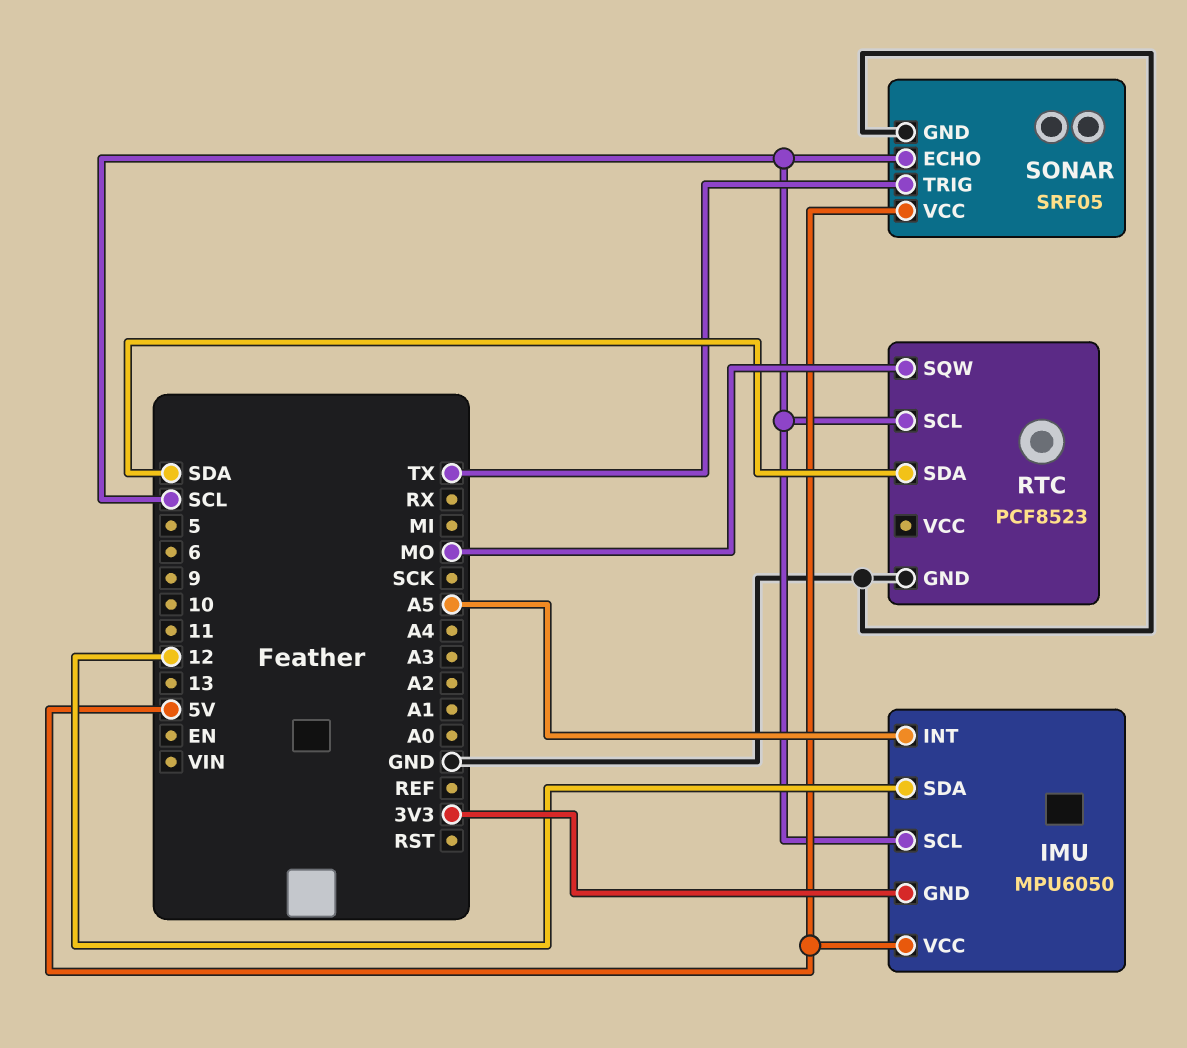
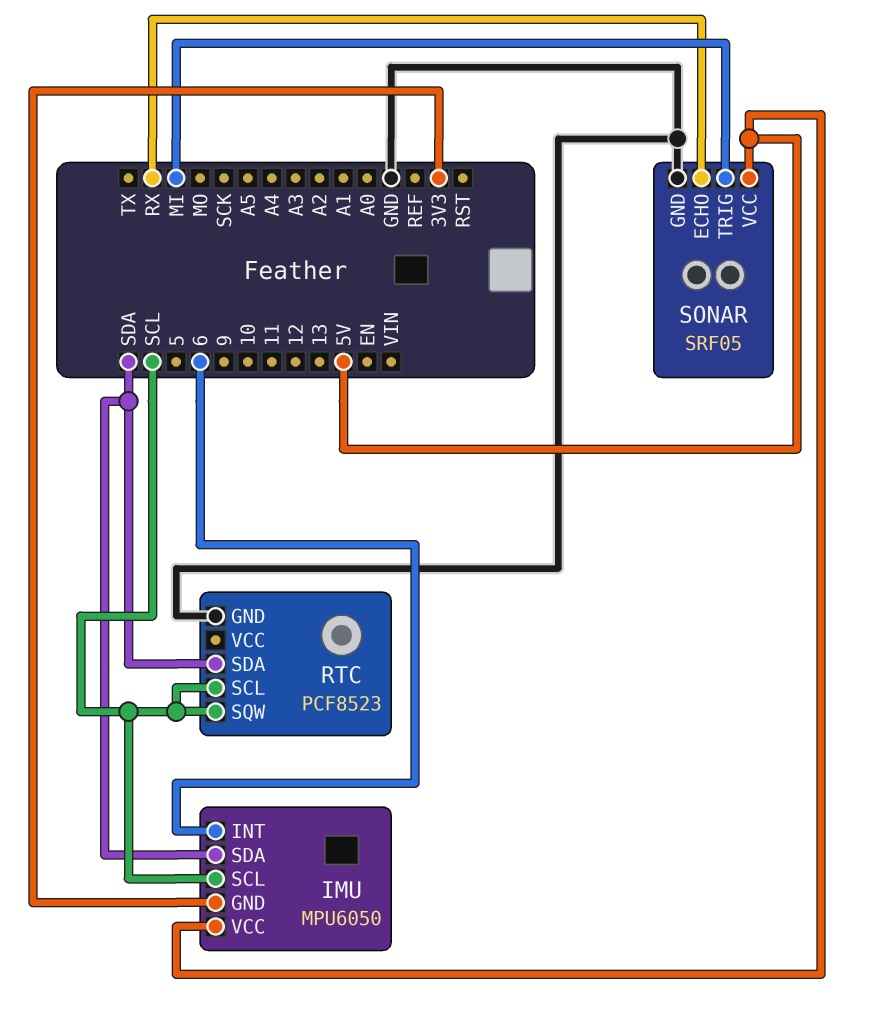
IMU pin INT: A5 -> 6
IMU pin SDA: 12 -> SDA
RTC pin SQW: MO -> SCL
SONAR pin ECHO: SCL -> RX
SONAR pin TRIG: TX -> MI

